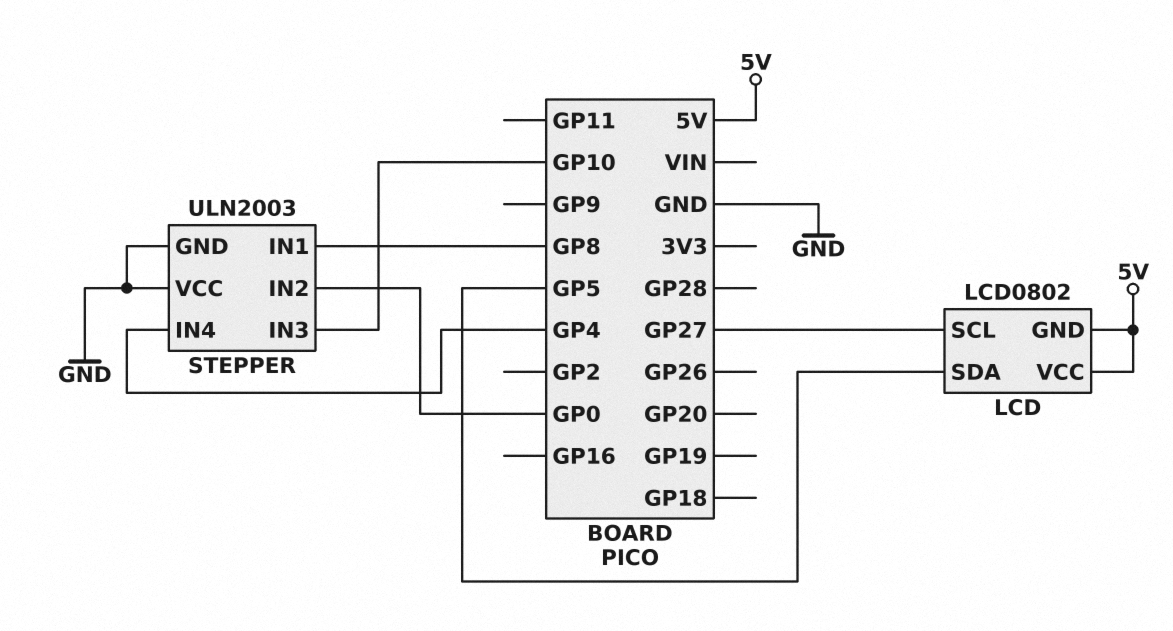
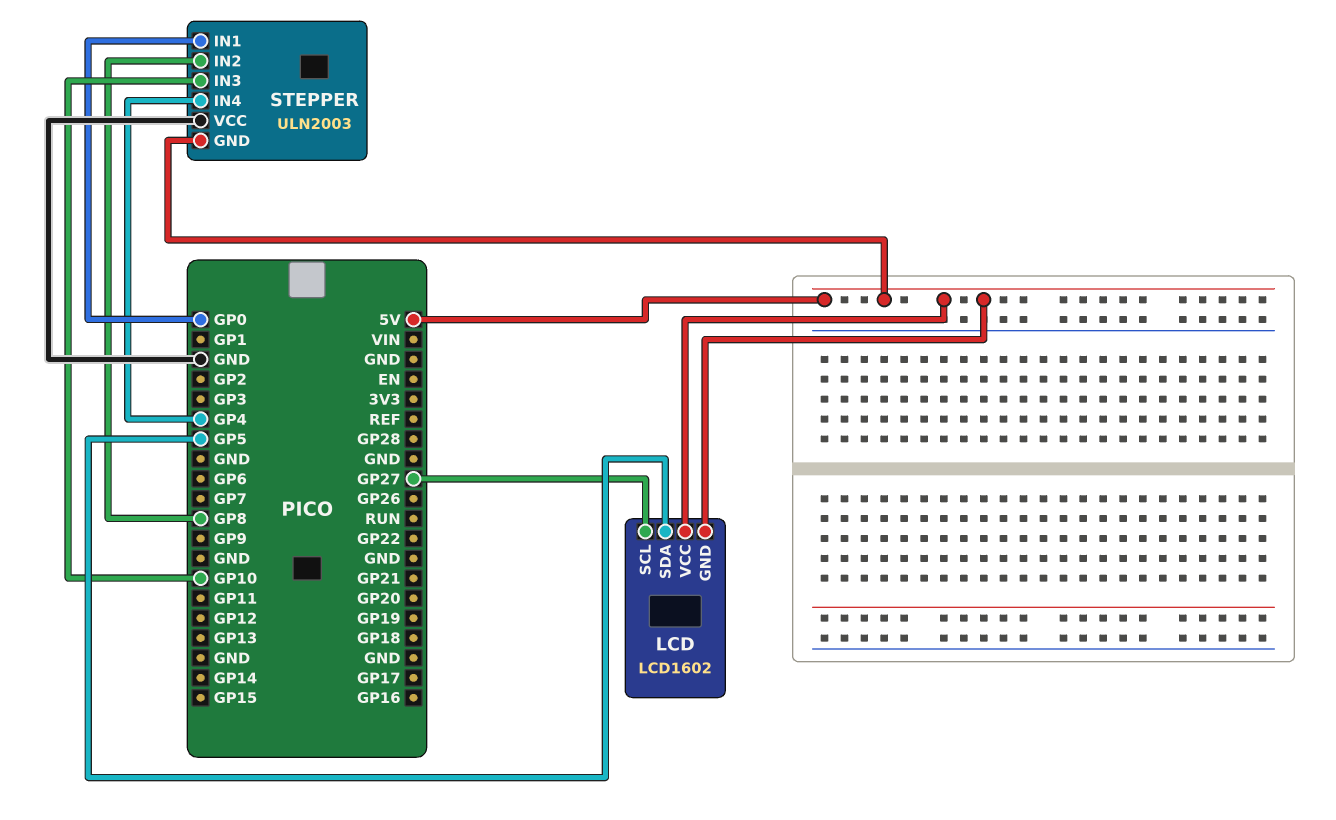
LCD: LCD0802 -> LCD1602
STEPPER pin GND: GND -> 5V
STEPPER pin IN1: GP8 -> GP0
STEPPER pin IN2: GP0 -> GP8

